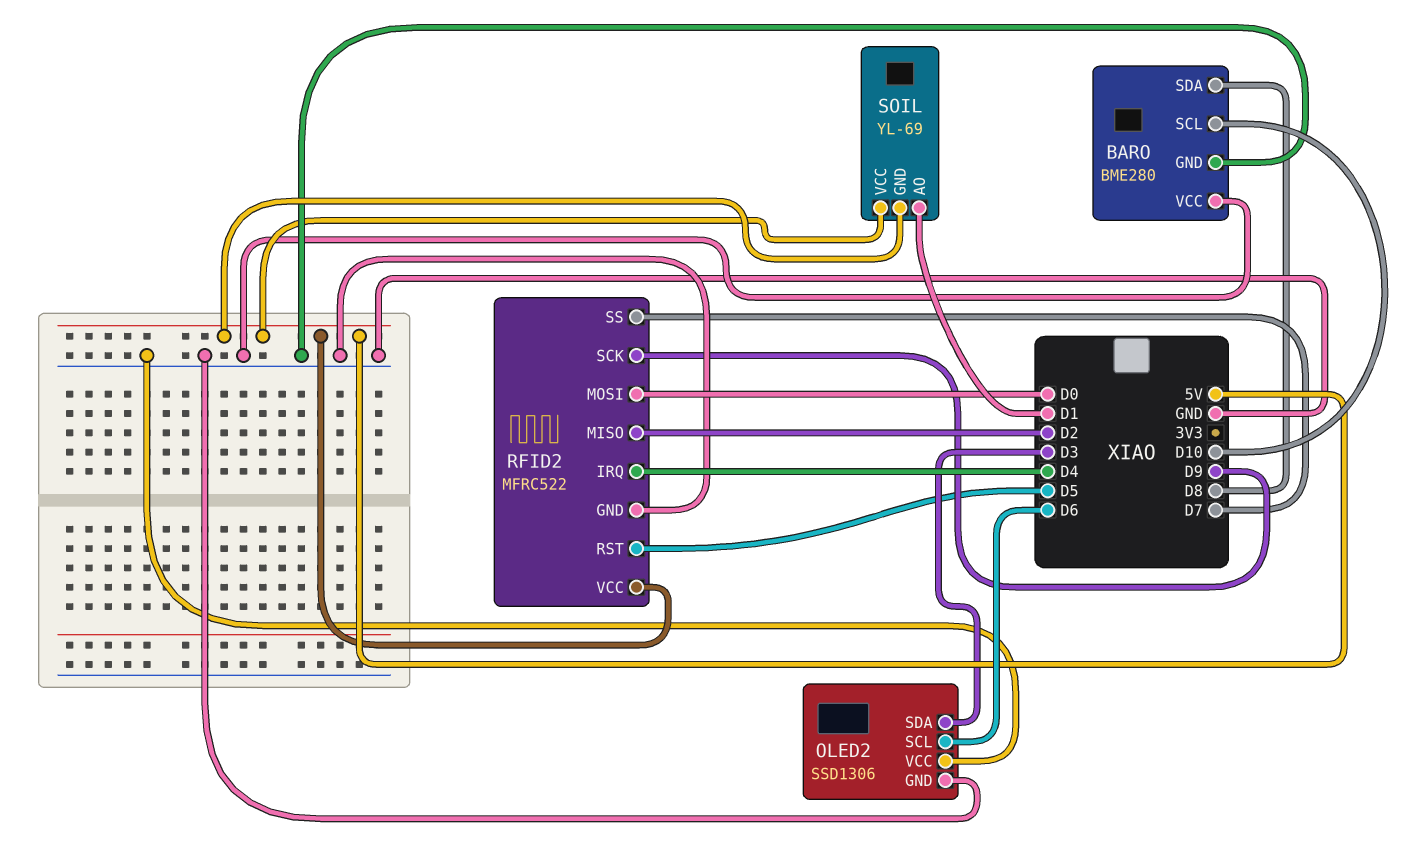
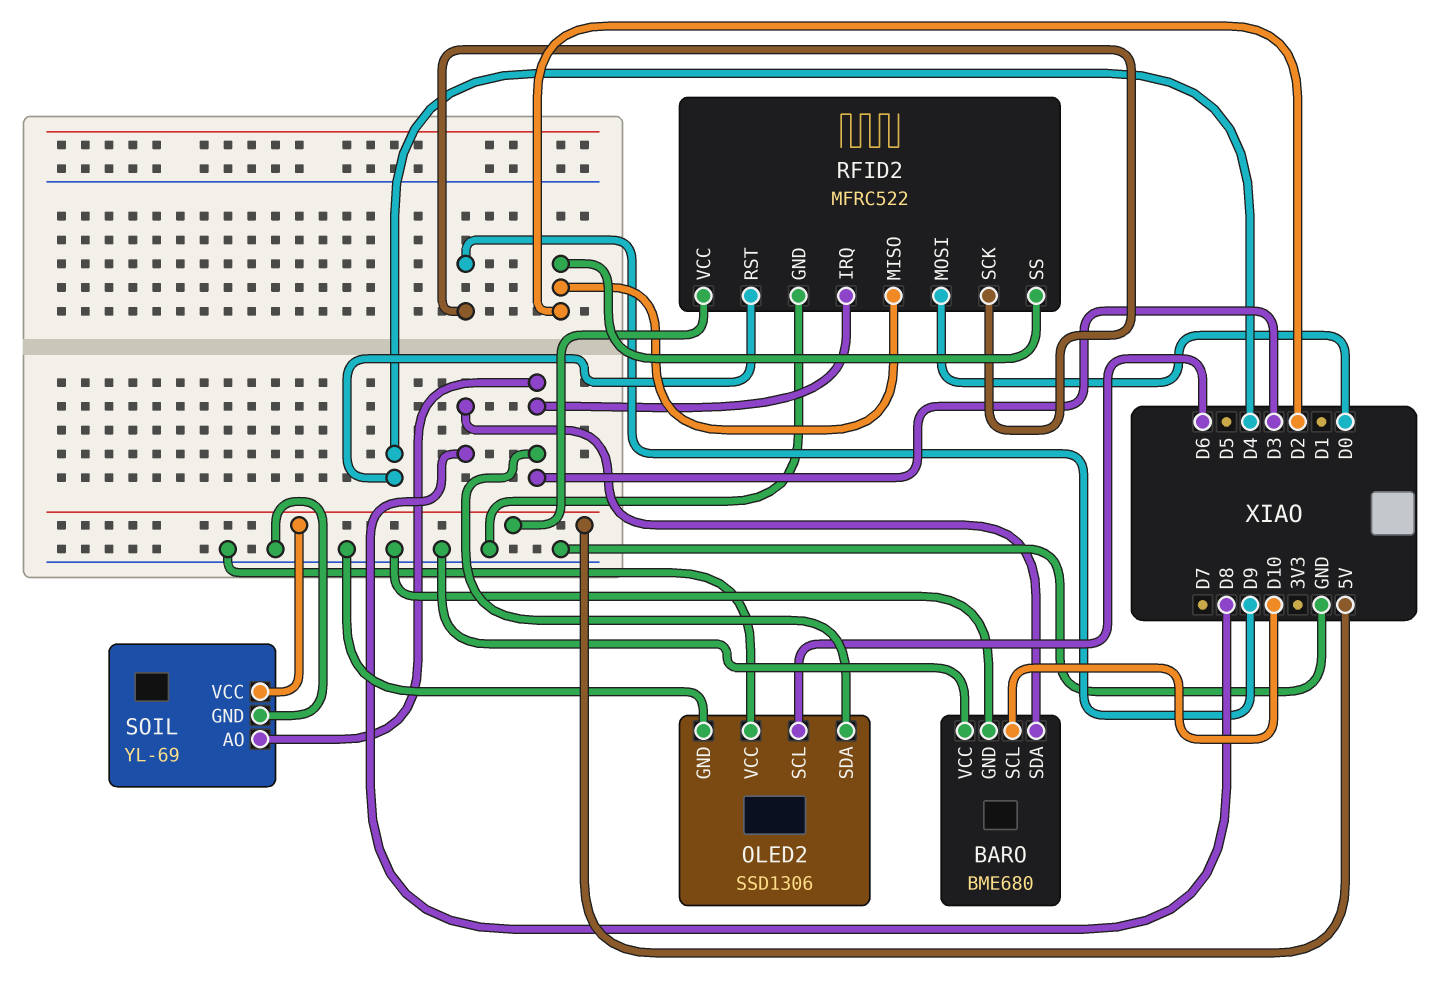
BARO: BME280 -> BME680
RFID2 pin IRQ: D4 -> D3
RFID2 pin RST: D5 -> D4
RFID2 pin SS: D7 -> D2
SOIL pin AO: D1 -> D3
SOIL pin GND: 5V -> GND

